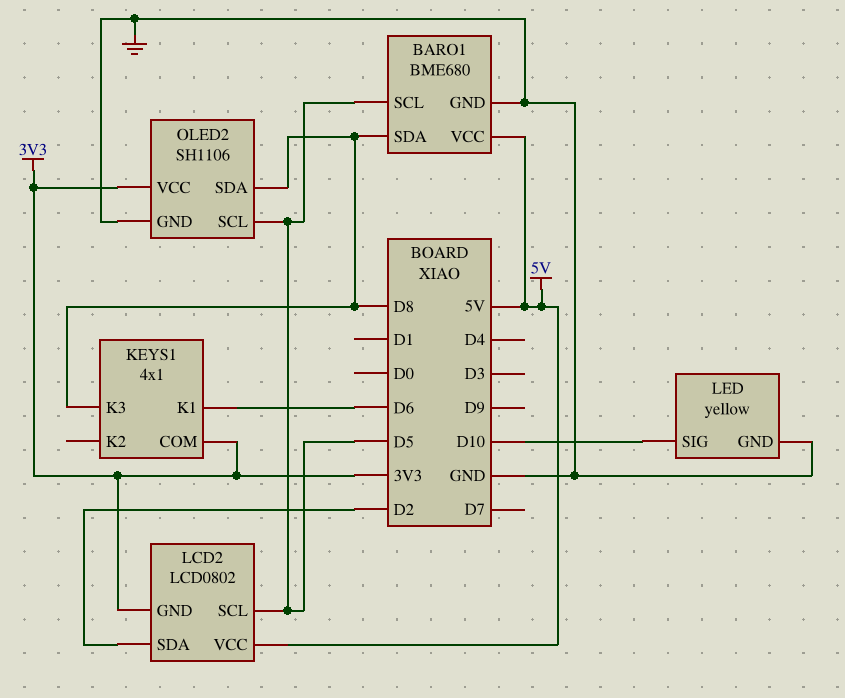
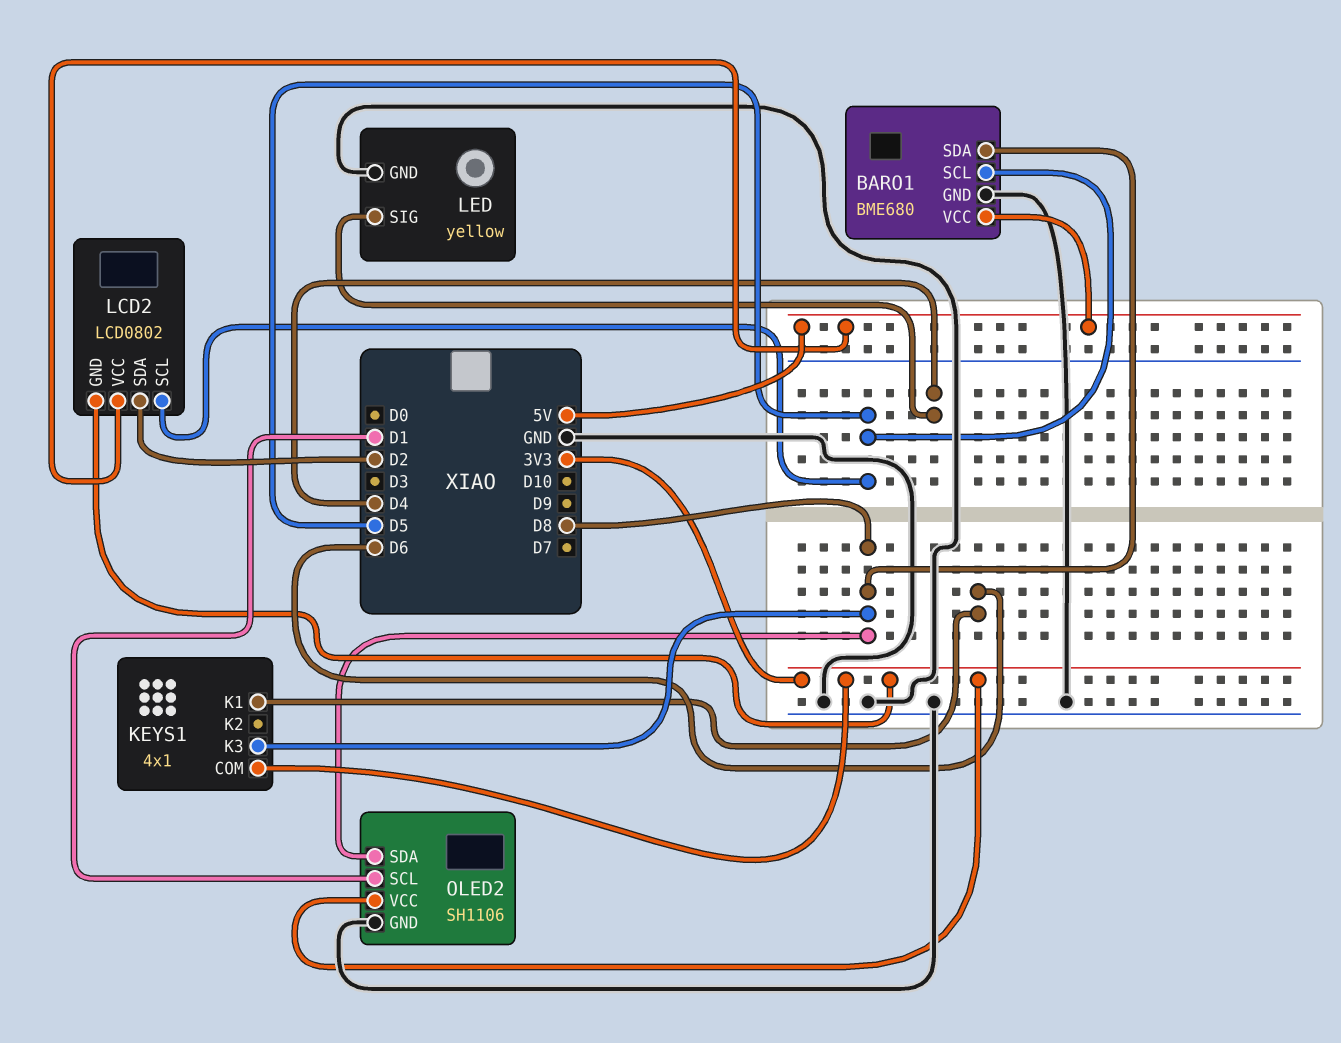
LED pin SIG: D10 -> D4
OLED2 pin SCL: D5 -> D1

